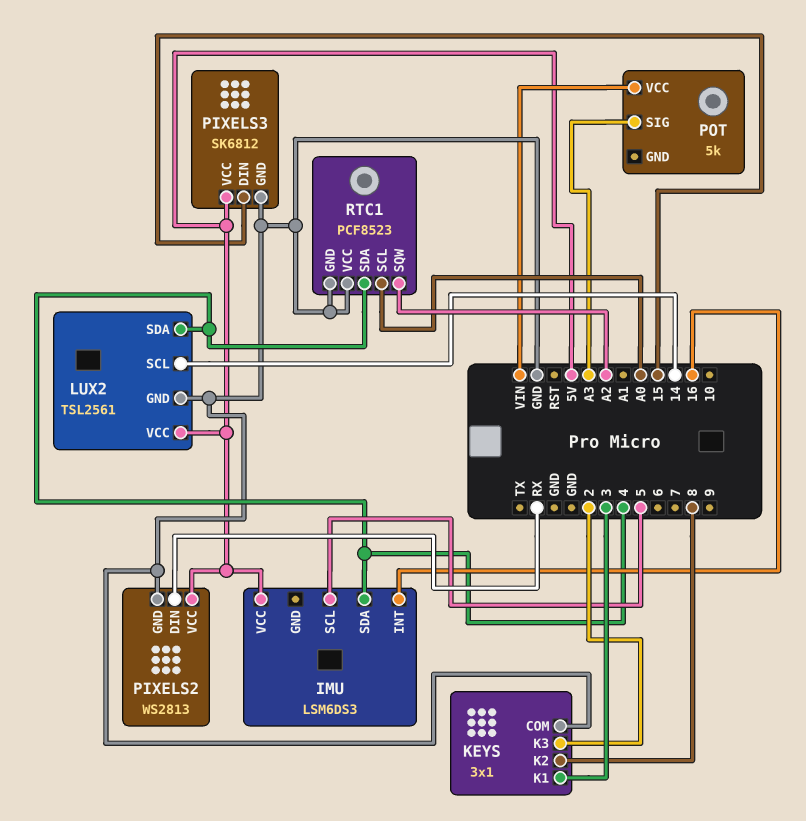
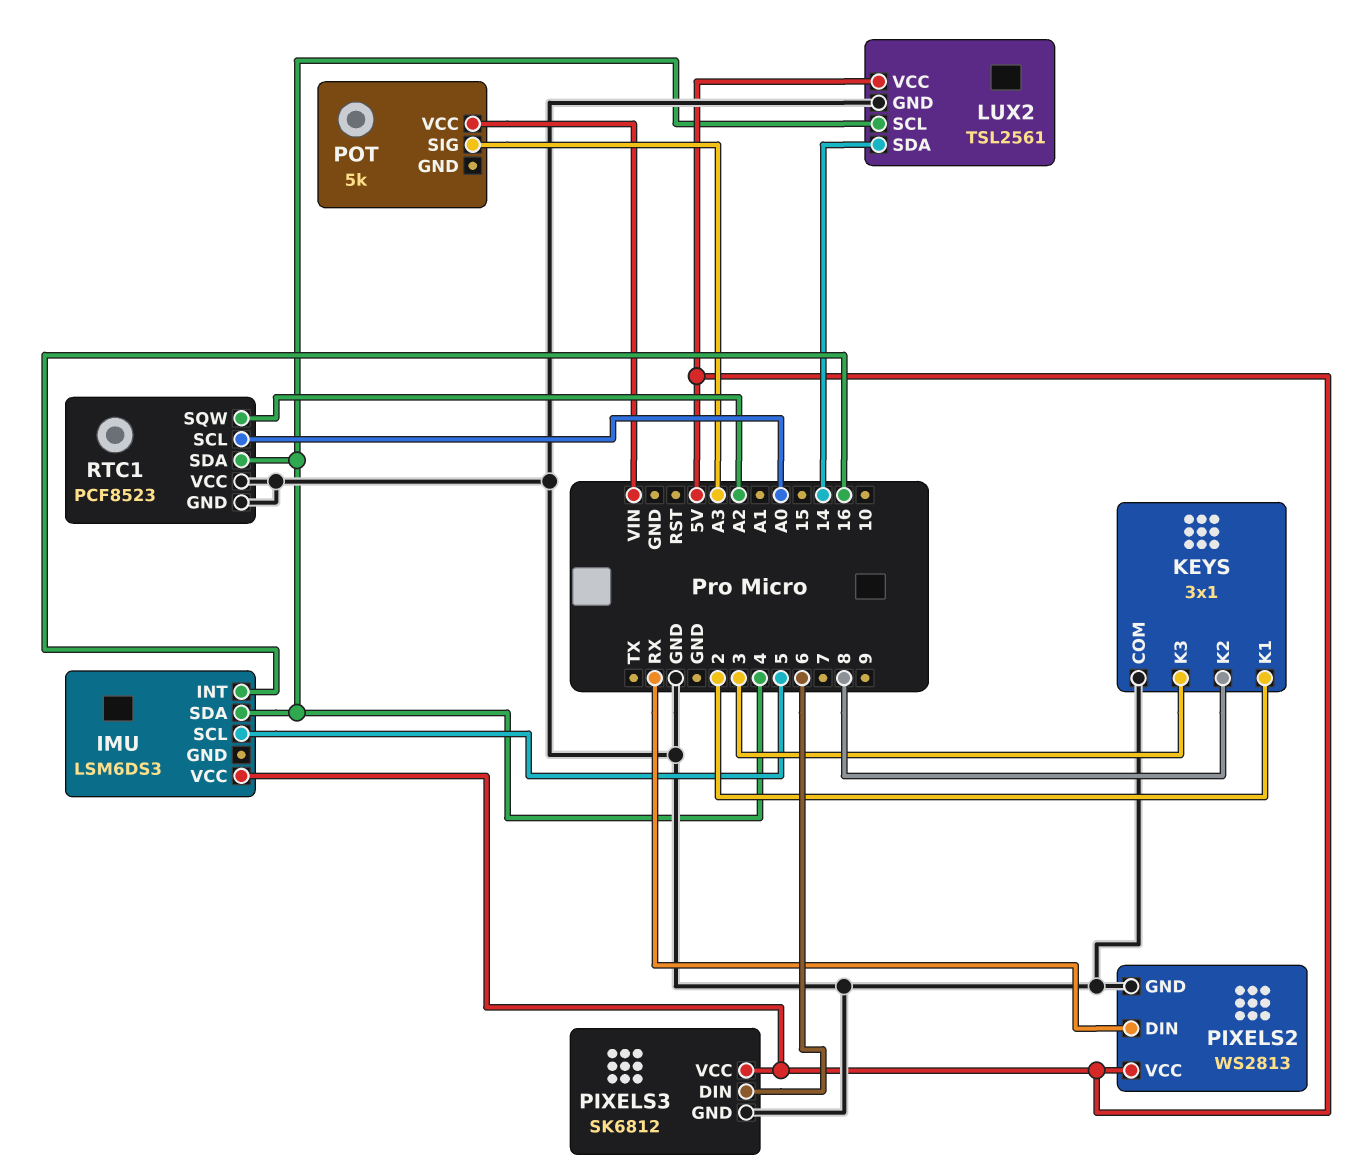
KEYS pin K1: 3 -> 2
KEYS pin K3: 2 -> 3
LUX2 pin SCL: 14 -> 4
LUX2 pin SDA: 4 -> 14
PIXELS3 pin DIN: 15 -> 6

